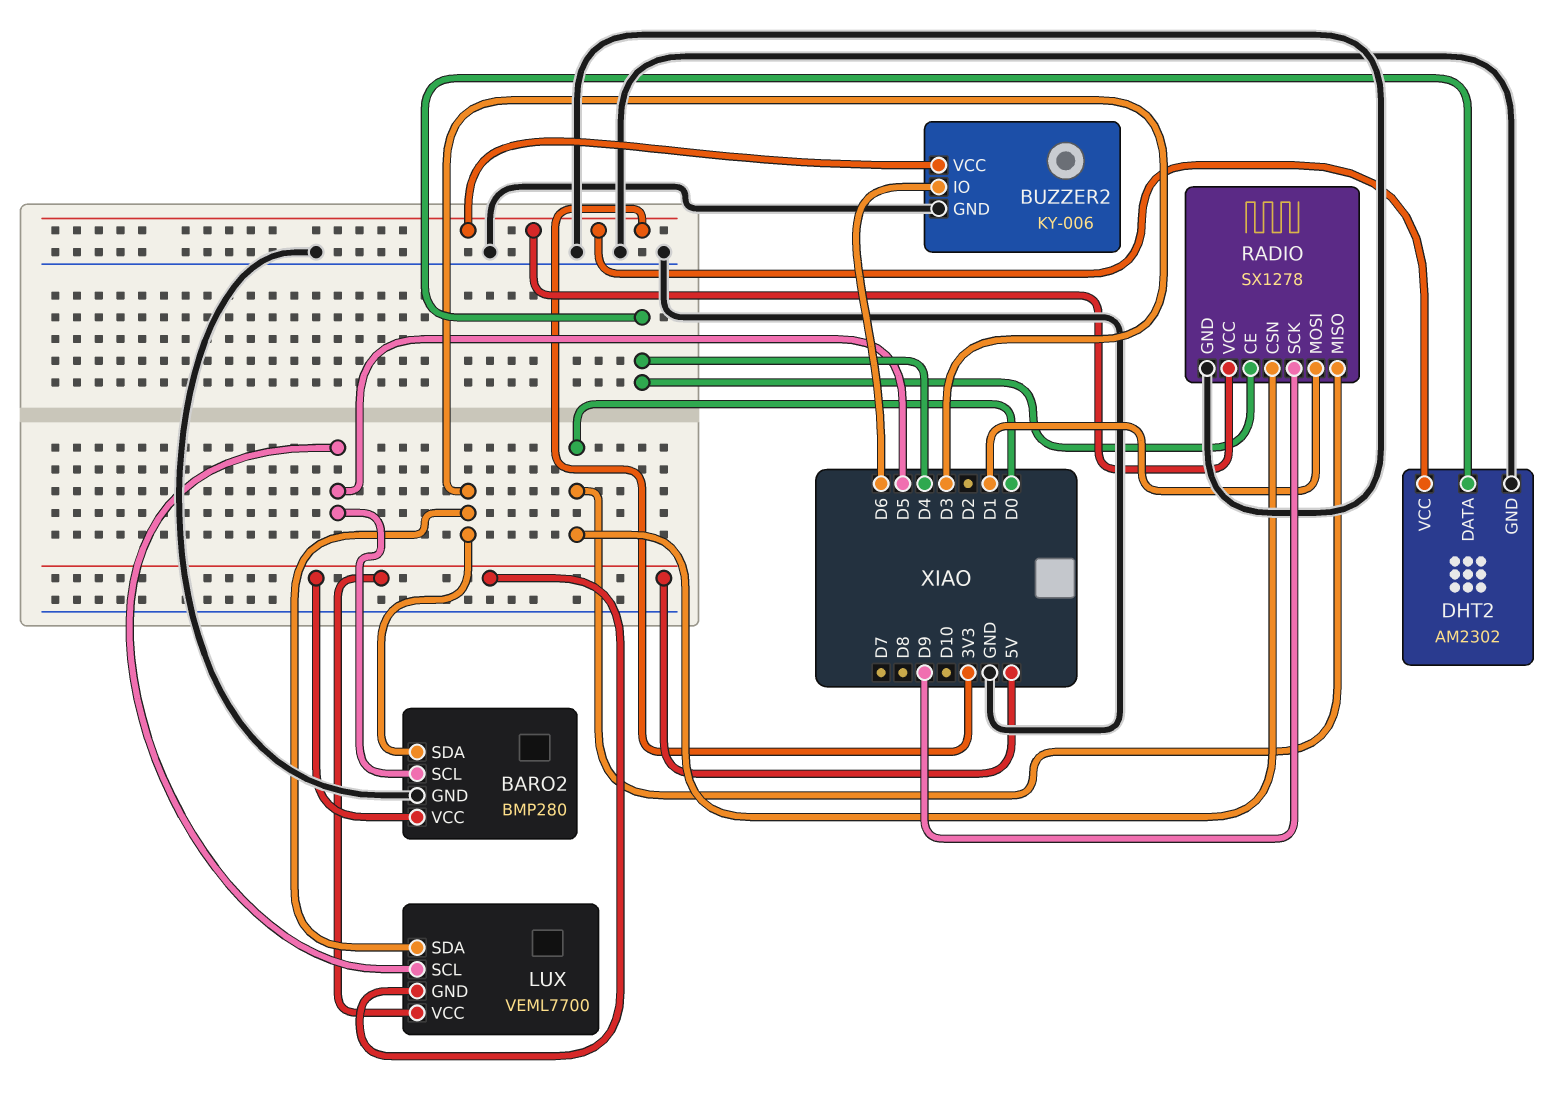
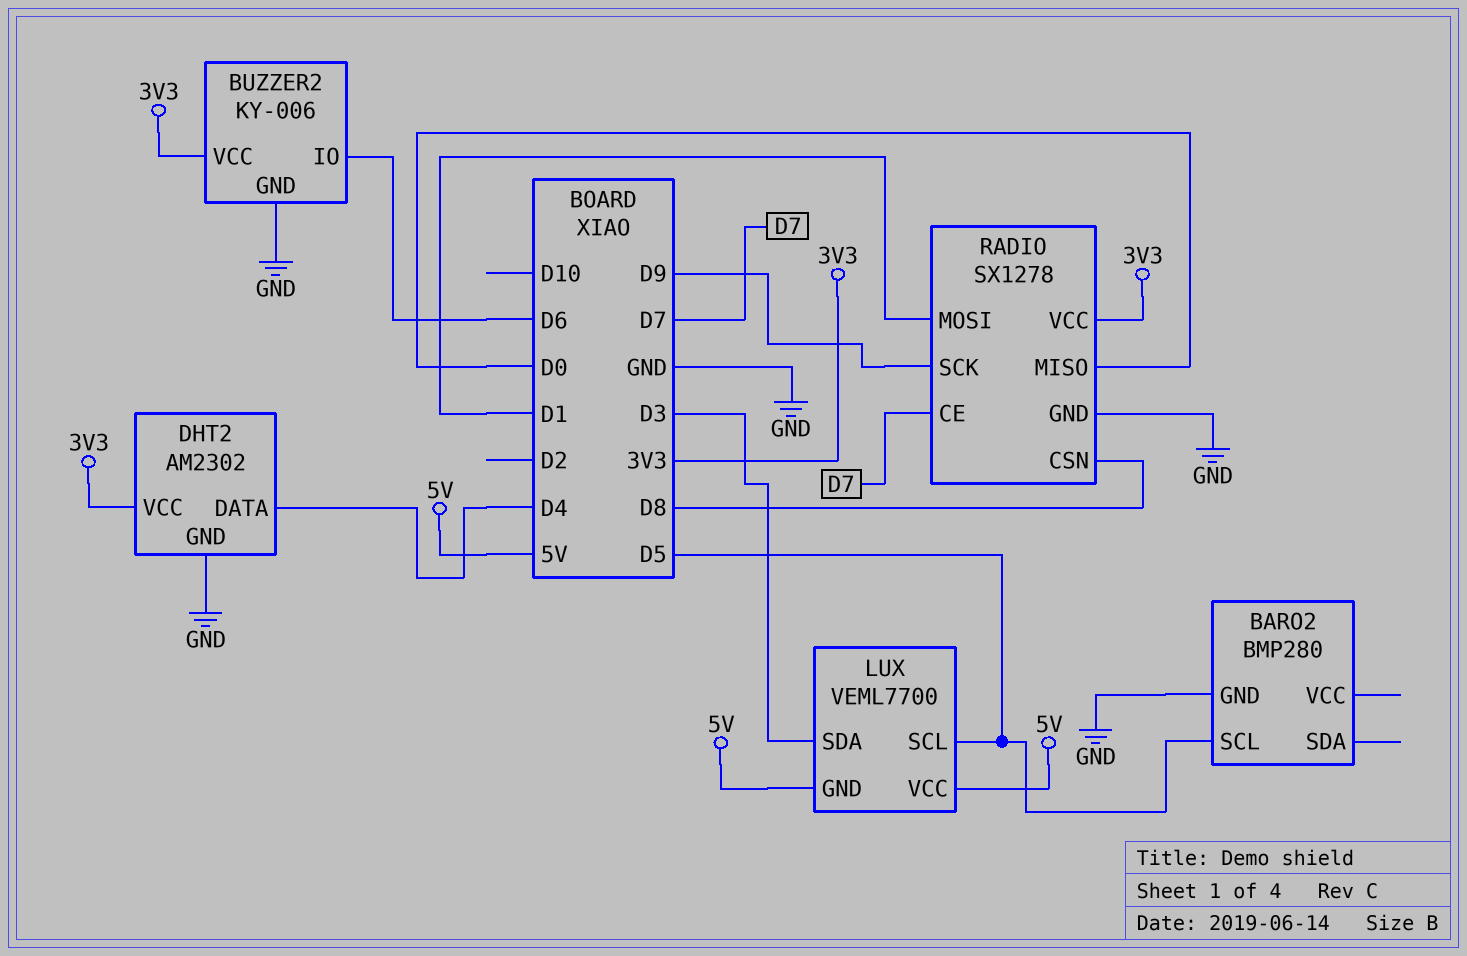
BARO2 pin SDA: D3 -> none
BARO2 pin VCC: 5V -> none
RADIO pin CE: D4 -> D7
RADIO pin CSN: D0 -> D8

